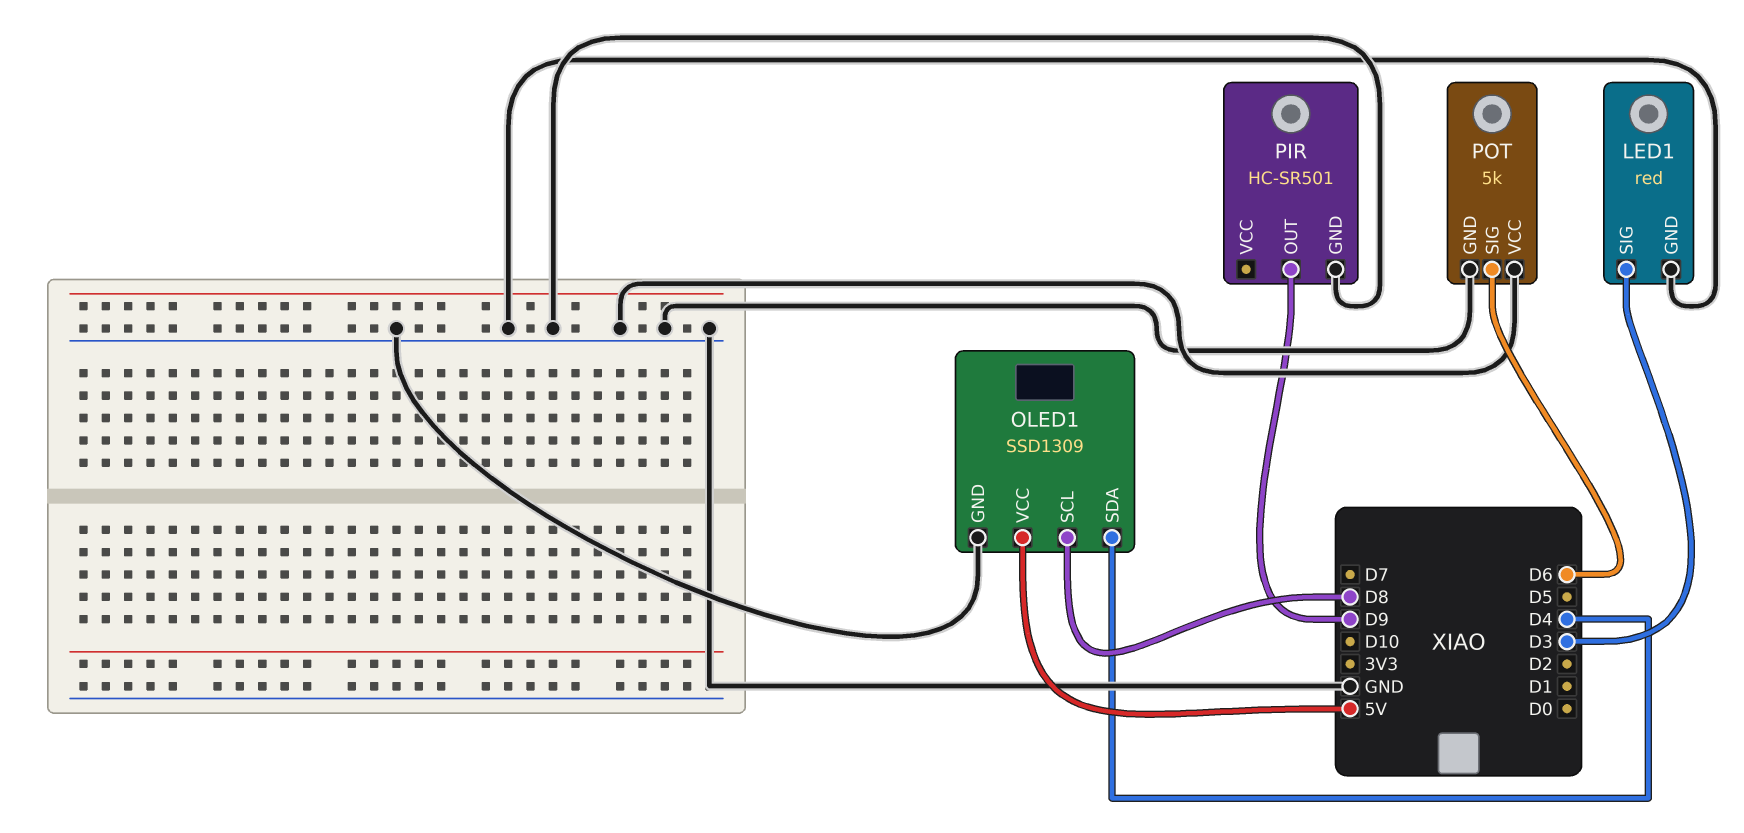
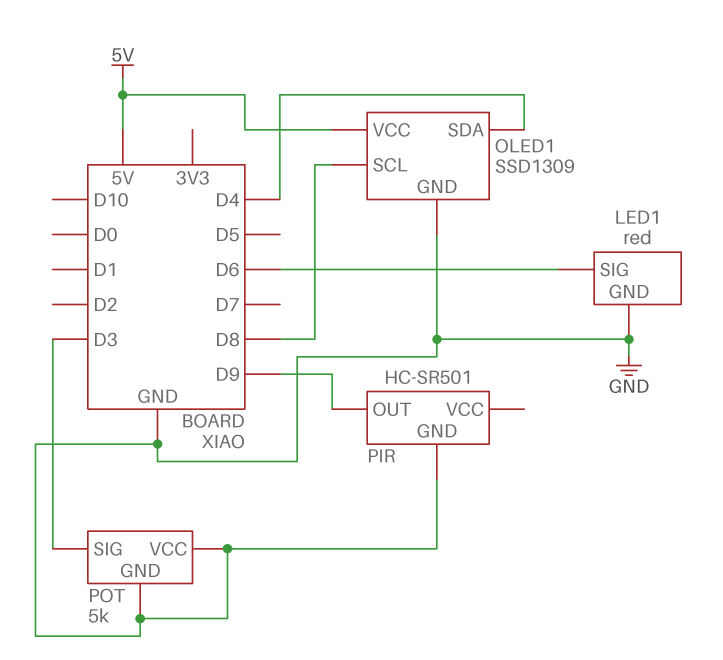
LED1 pin SIG: D3 -> D6
POT pin SIG: D6 -> D3

